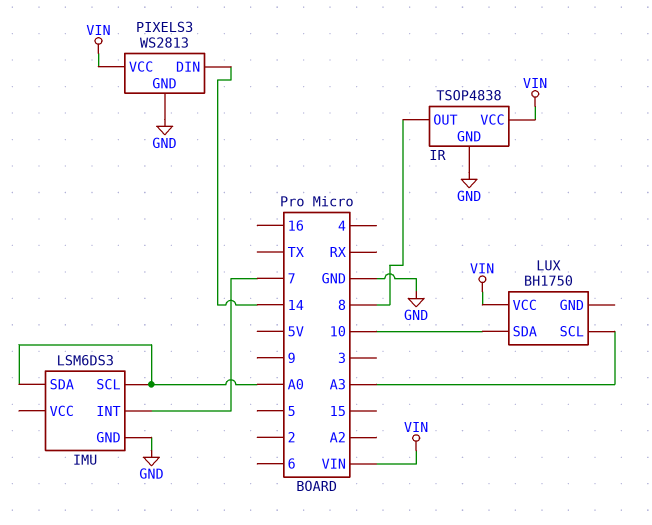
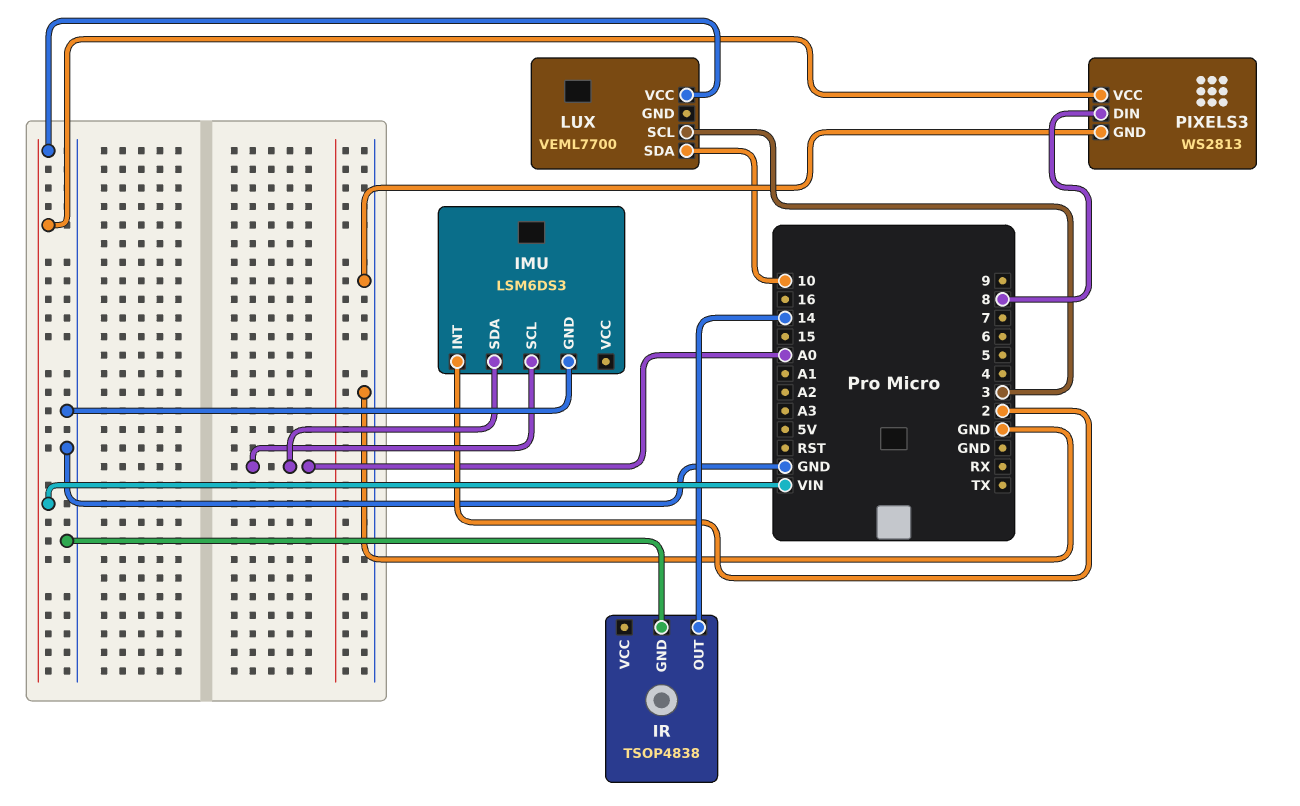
IMU pin INT: 7 -> 2
IR pin OUT: 8 -> 14
IR pin VCC: VIN -> none
LUX: BH1750 -> VEML7700
LUX pin SCL: A3 -> 3
PIXELS3 pin DIN: 14 -> 8

